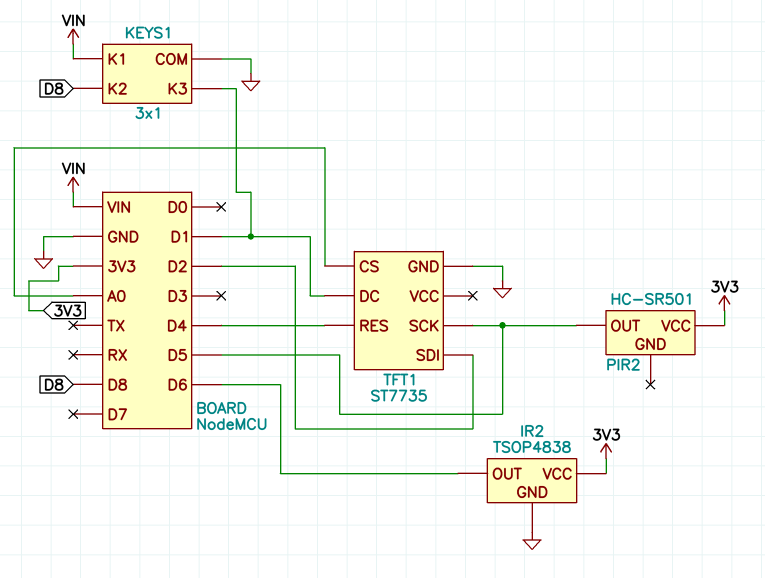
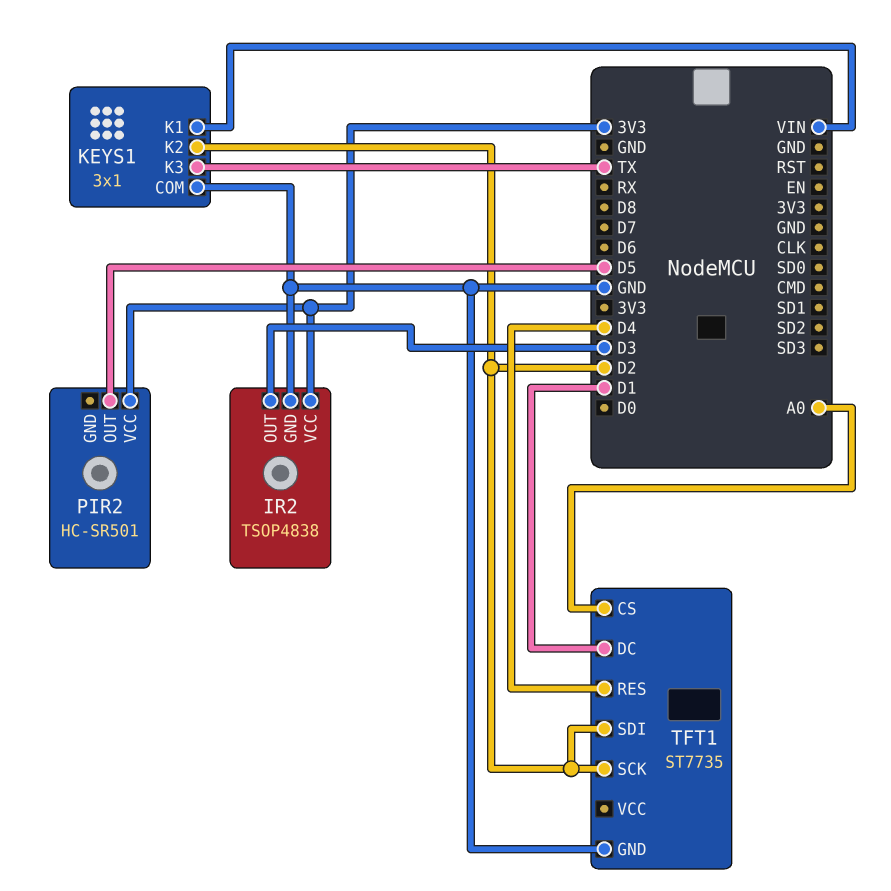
IR2 pin OUT: D6 -> D3
KEYS1 pin K2: D8 -> D2
KEYS1 pin K3: D1 -> TX
TFT1 pin SCK: D5 -> D2

